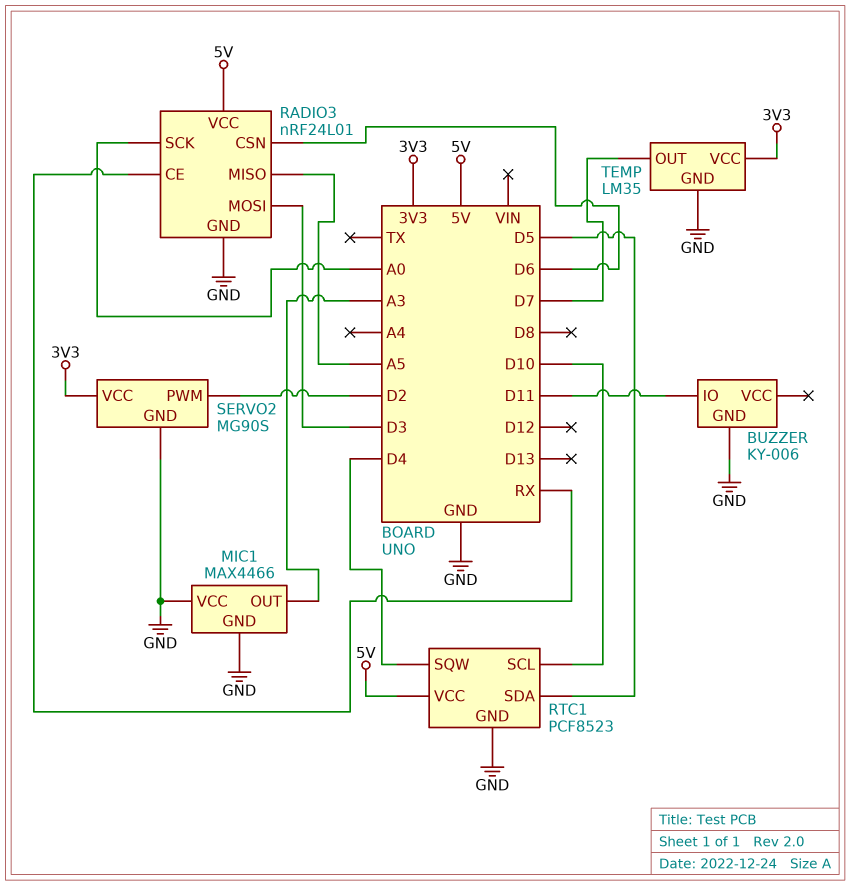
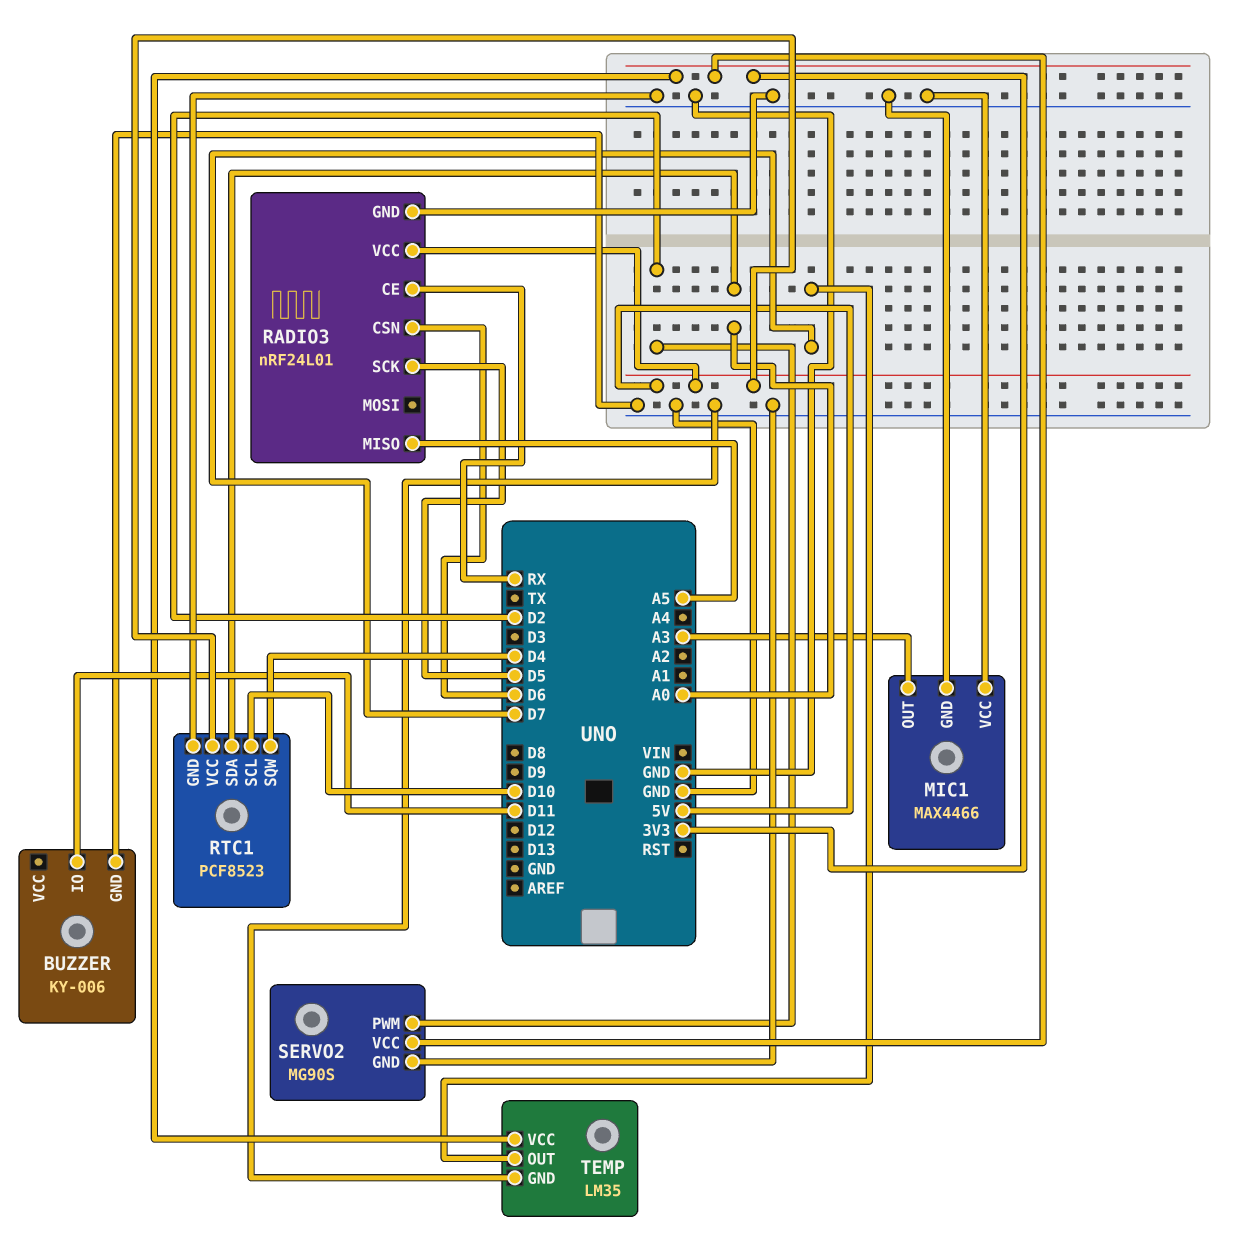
RADIO3 pin MOSI: D3 -> none
RADIO3 pin SCK: A0 -> D5
RTC1 pin SDA: D5 -> A0

